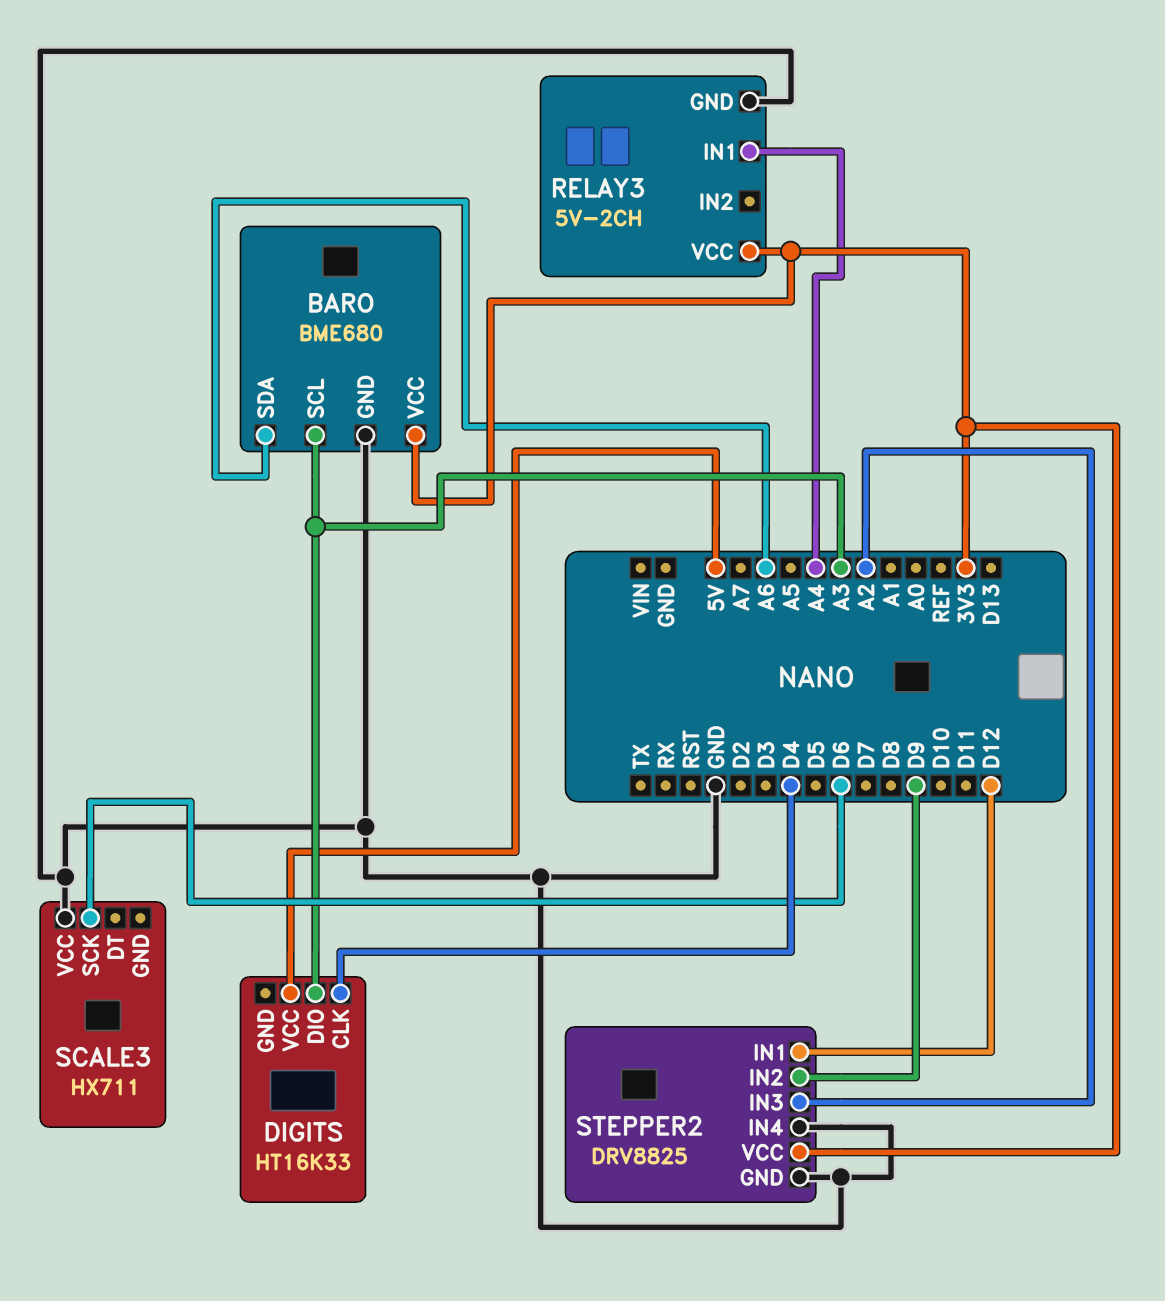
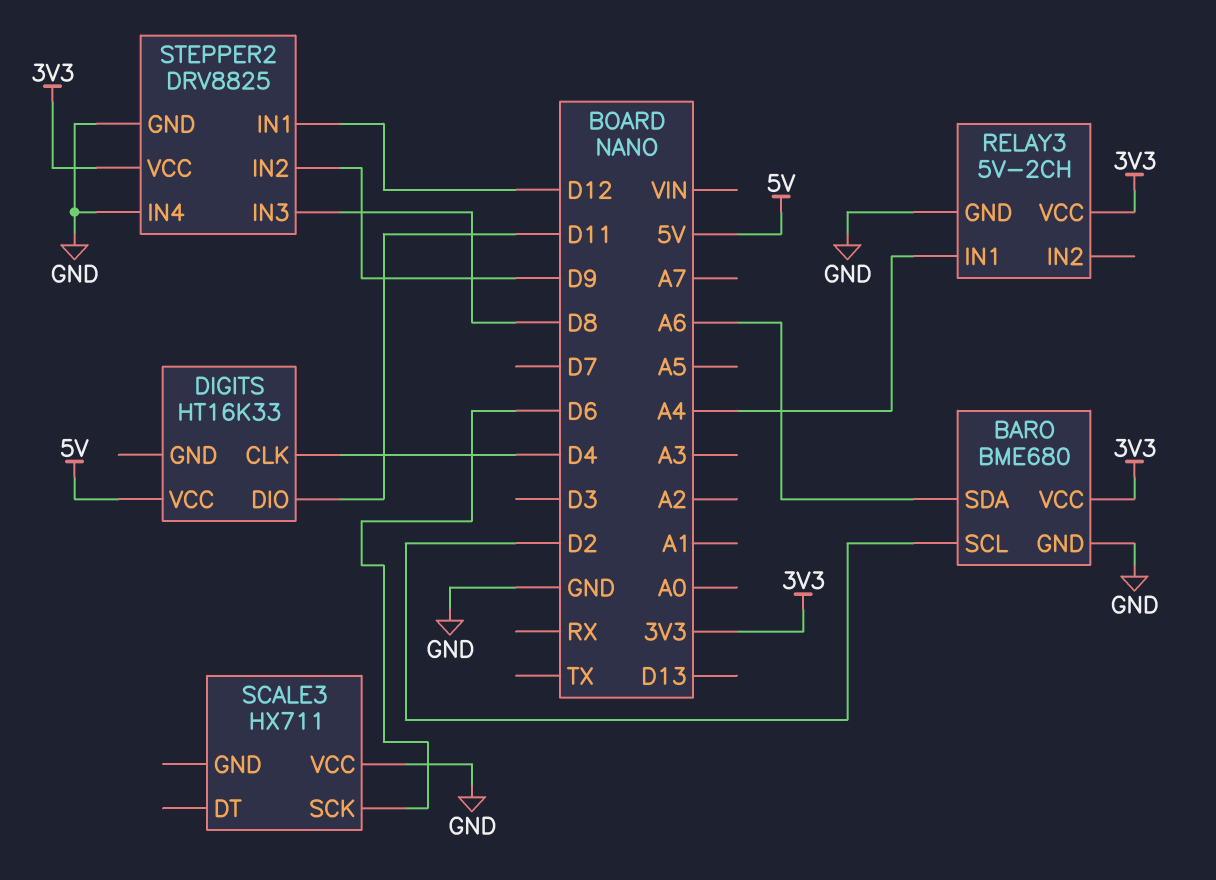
BARO pin SCL: A3 -> D2
DIGITS pin DIO: A3 -> D11
STEPPER2 pin IN3: A2 -> D8

